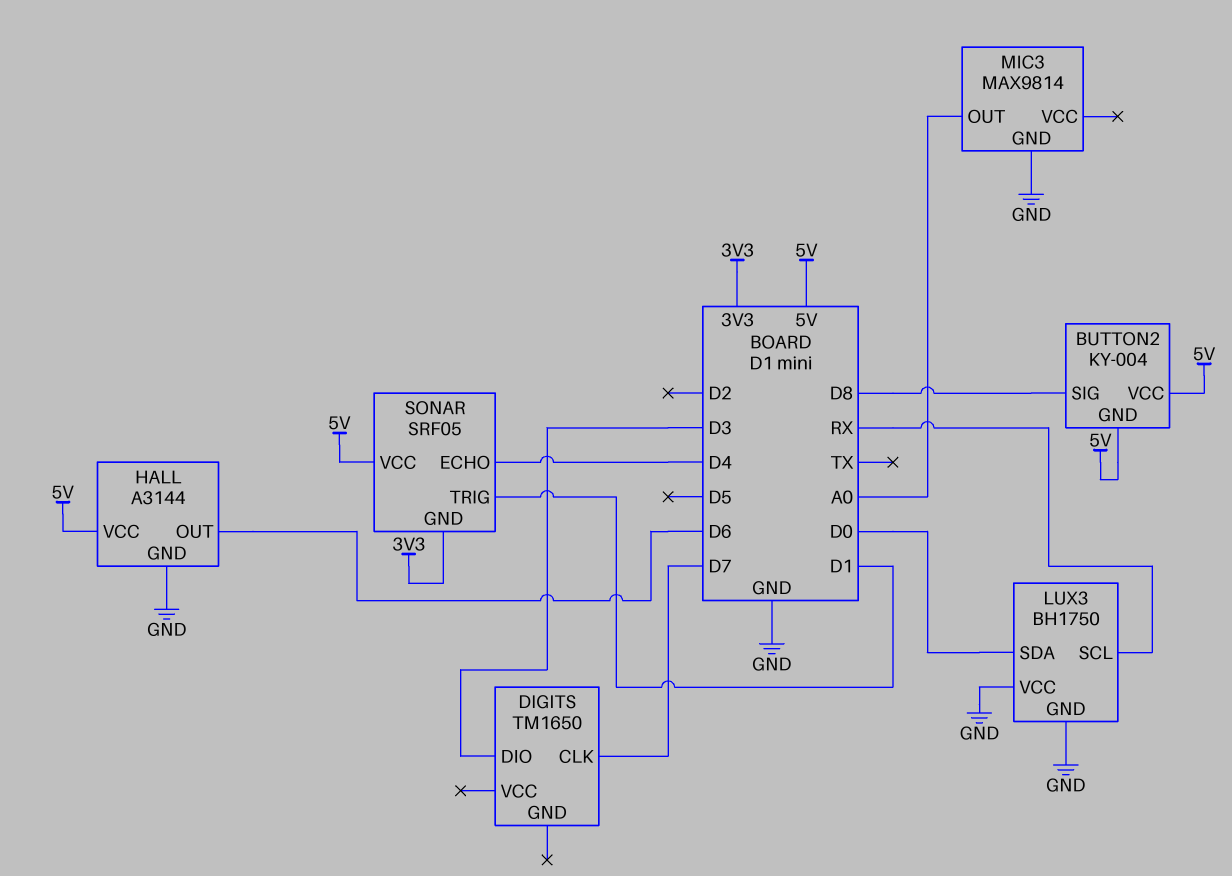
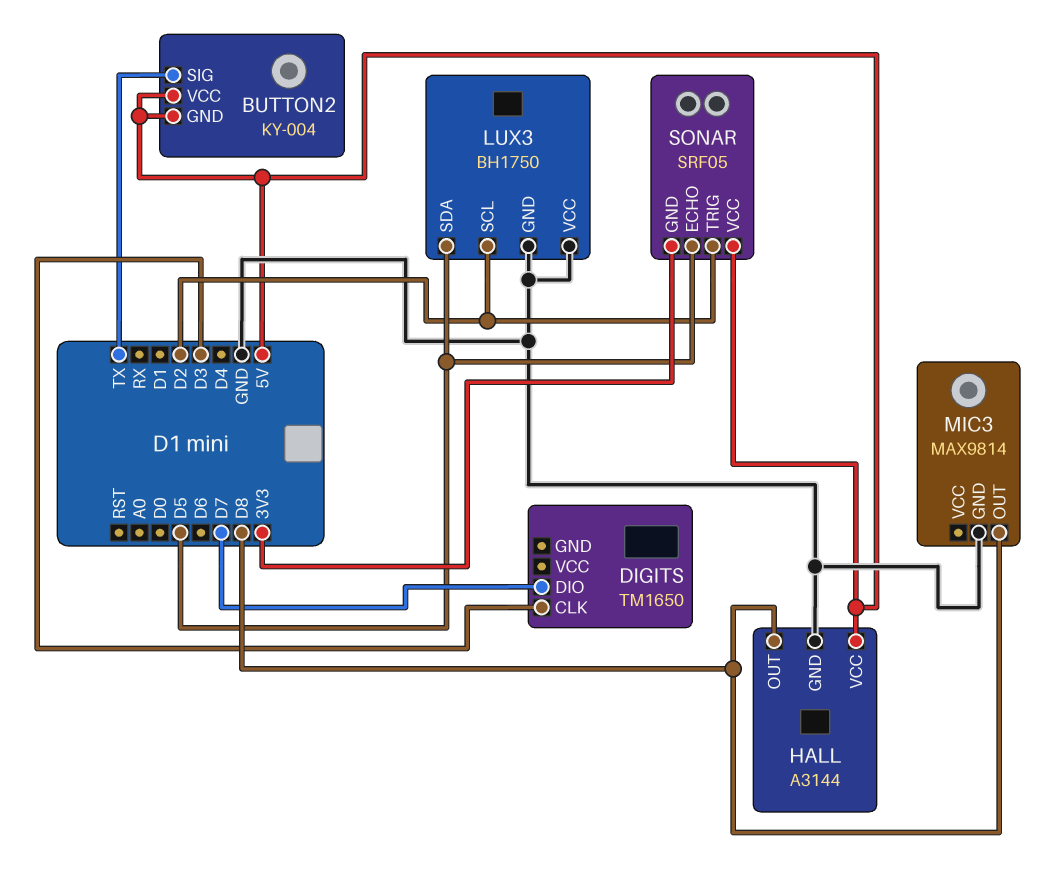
BUTTON2 pin SIG: D8 -> TX
DIGITS pin CLK: D7 -> D3
DIGITS pin DIO: D3 -> D7
HALL pin OUT: D6 -> D8
LUX3 pin SCL: RX -> D2
LUX3 pin SDA: D0 -> D5
MIC3 pin OUT: A0 -> D8
SONAR pin ECHO: D4 -> D5
SONAR pin TRIG: D1 -> D2

